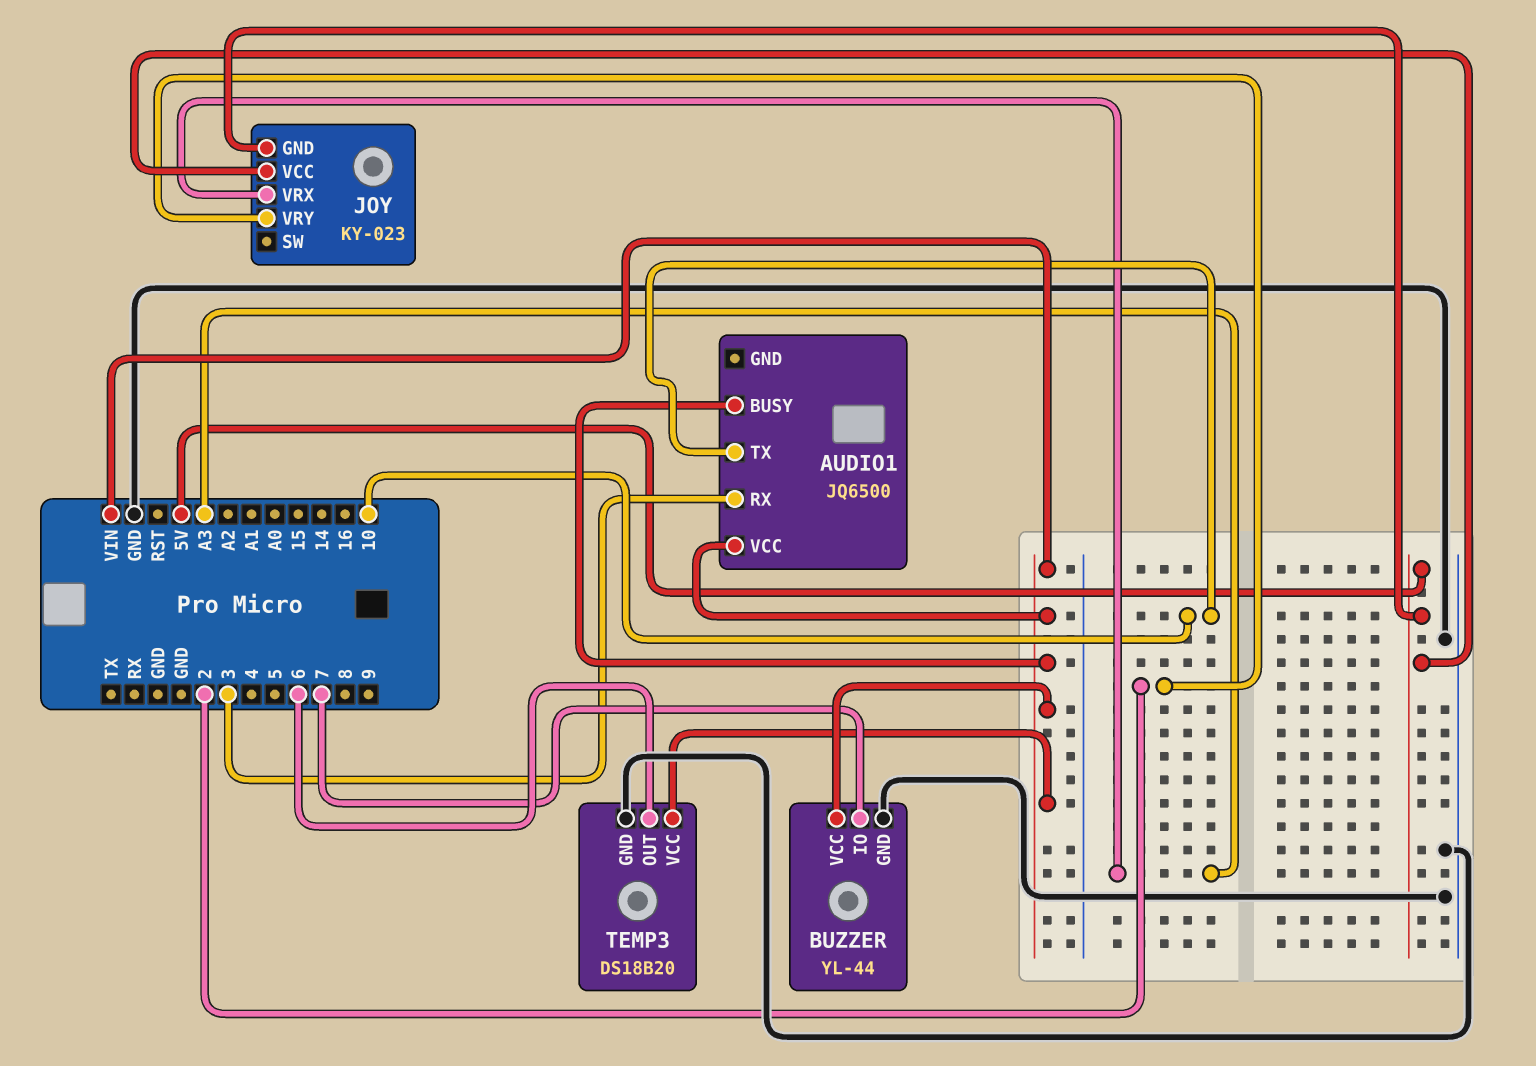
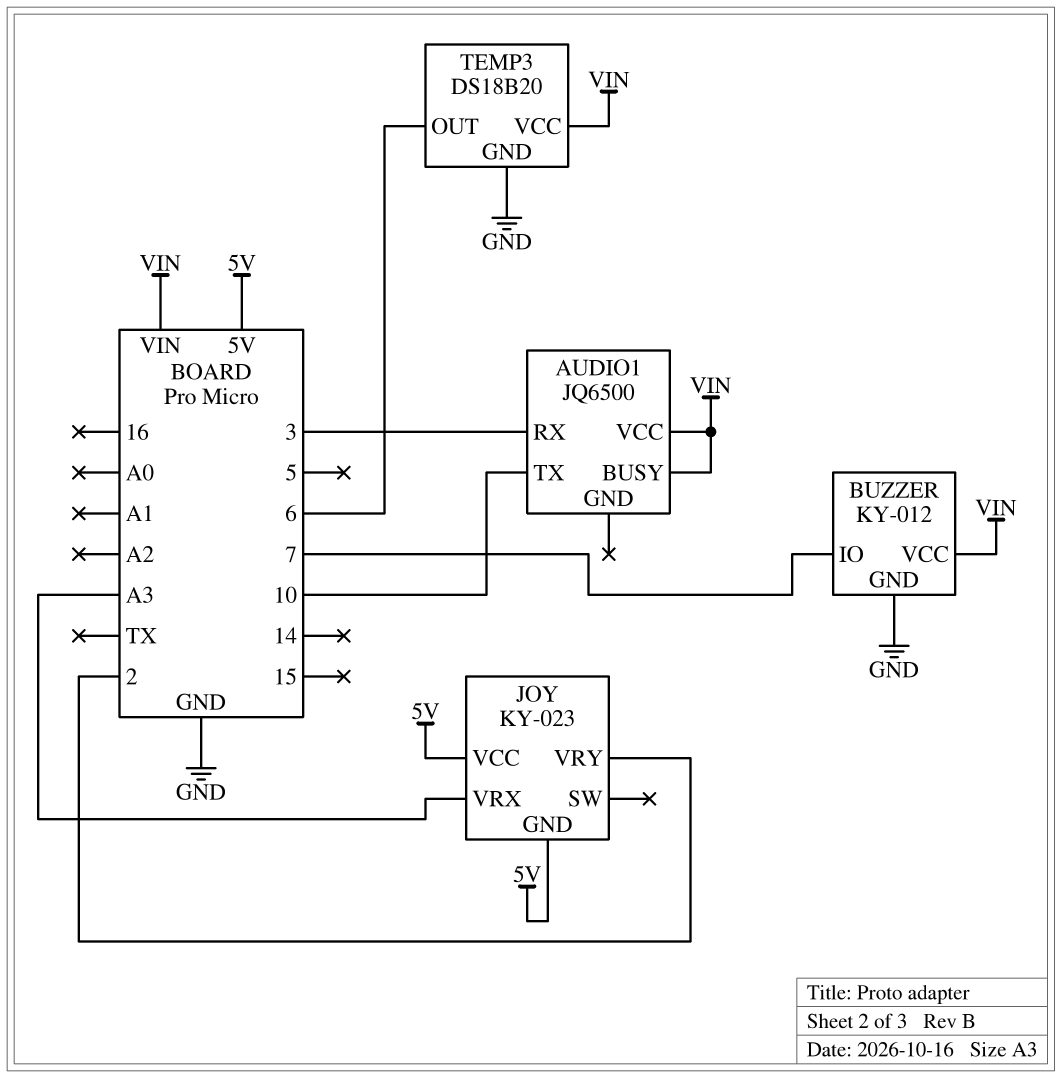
BUZZER: YL-44 -> KY-012

